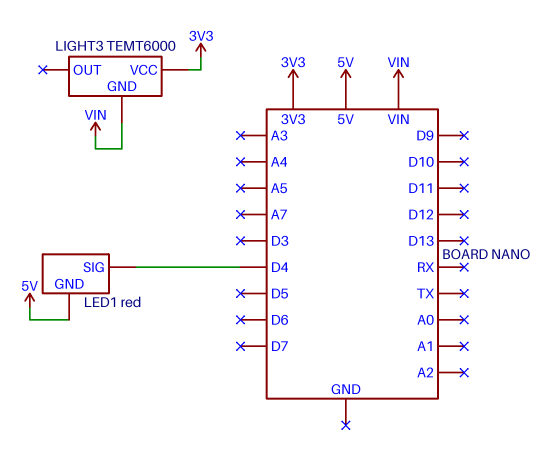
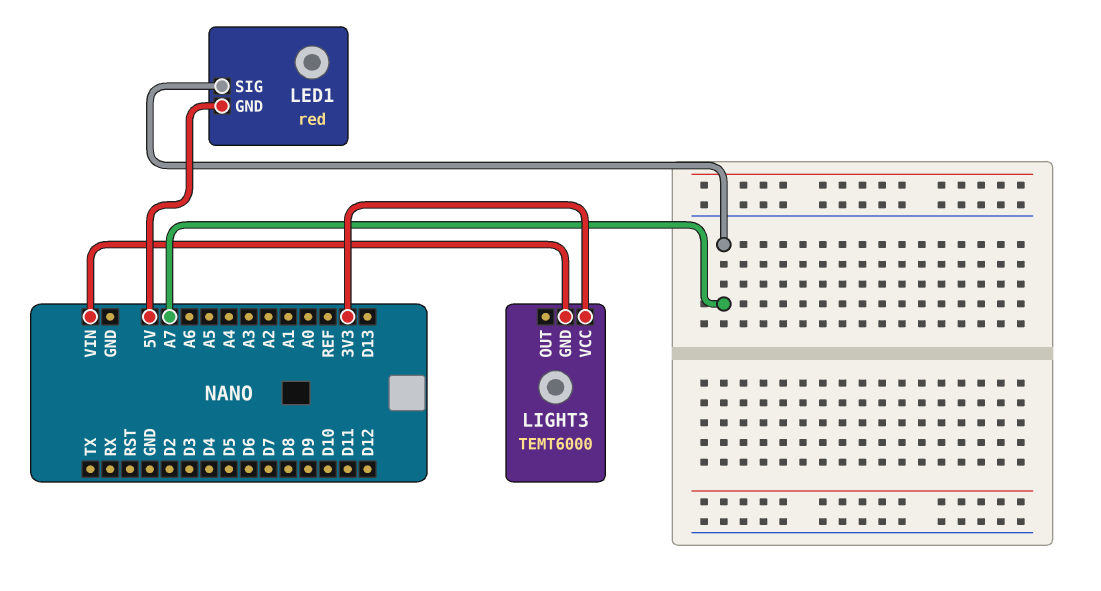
LED1 pin SIG: D4 -> A7

